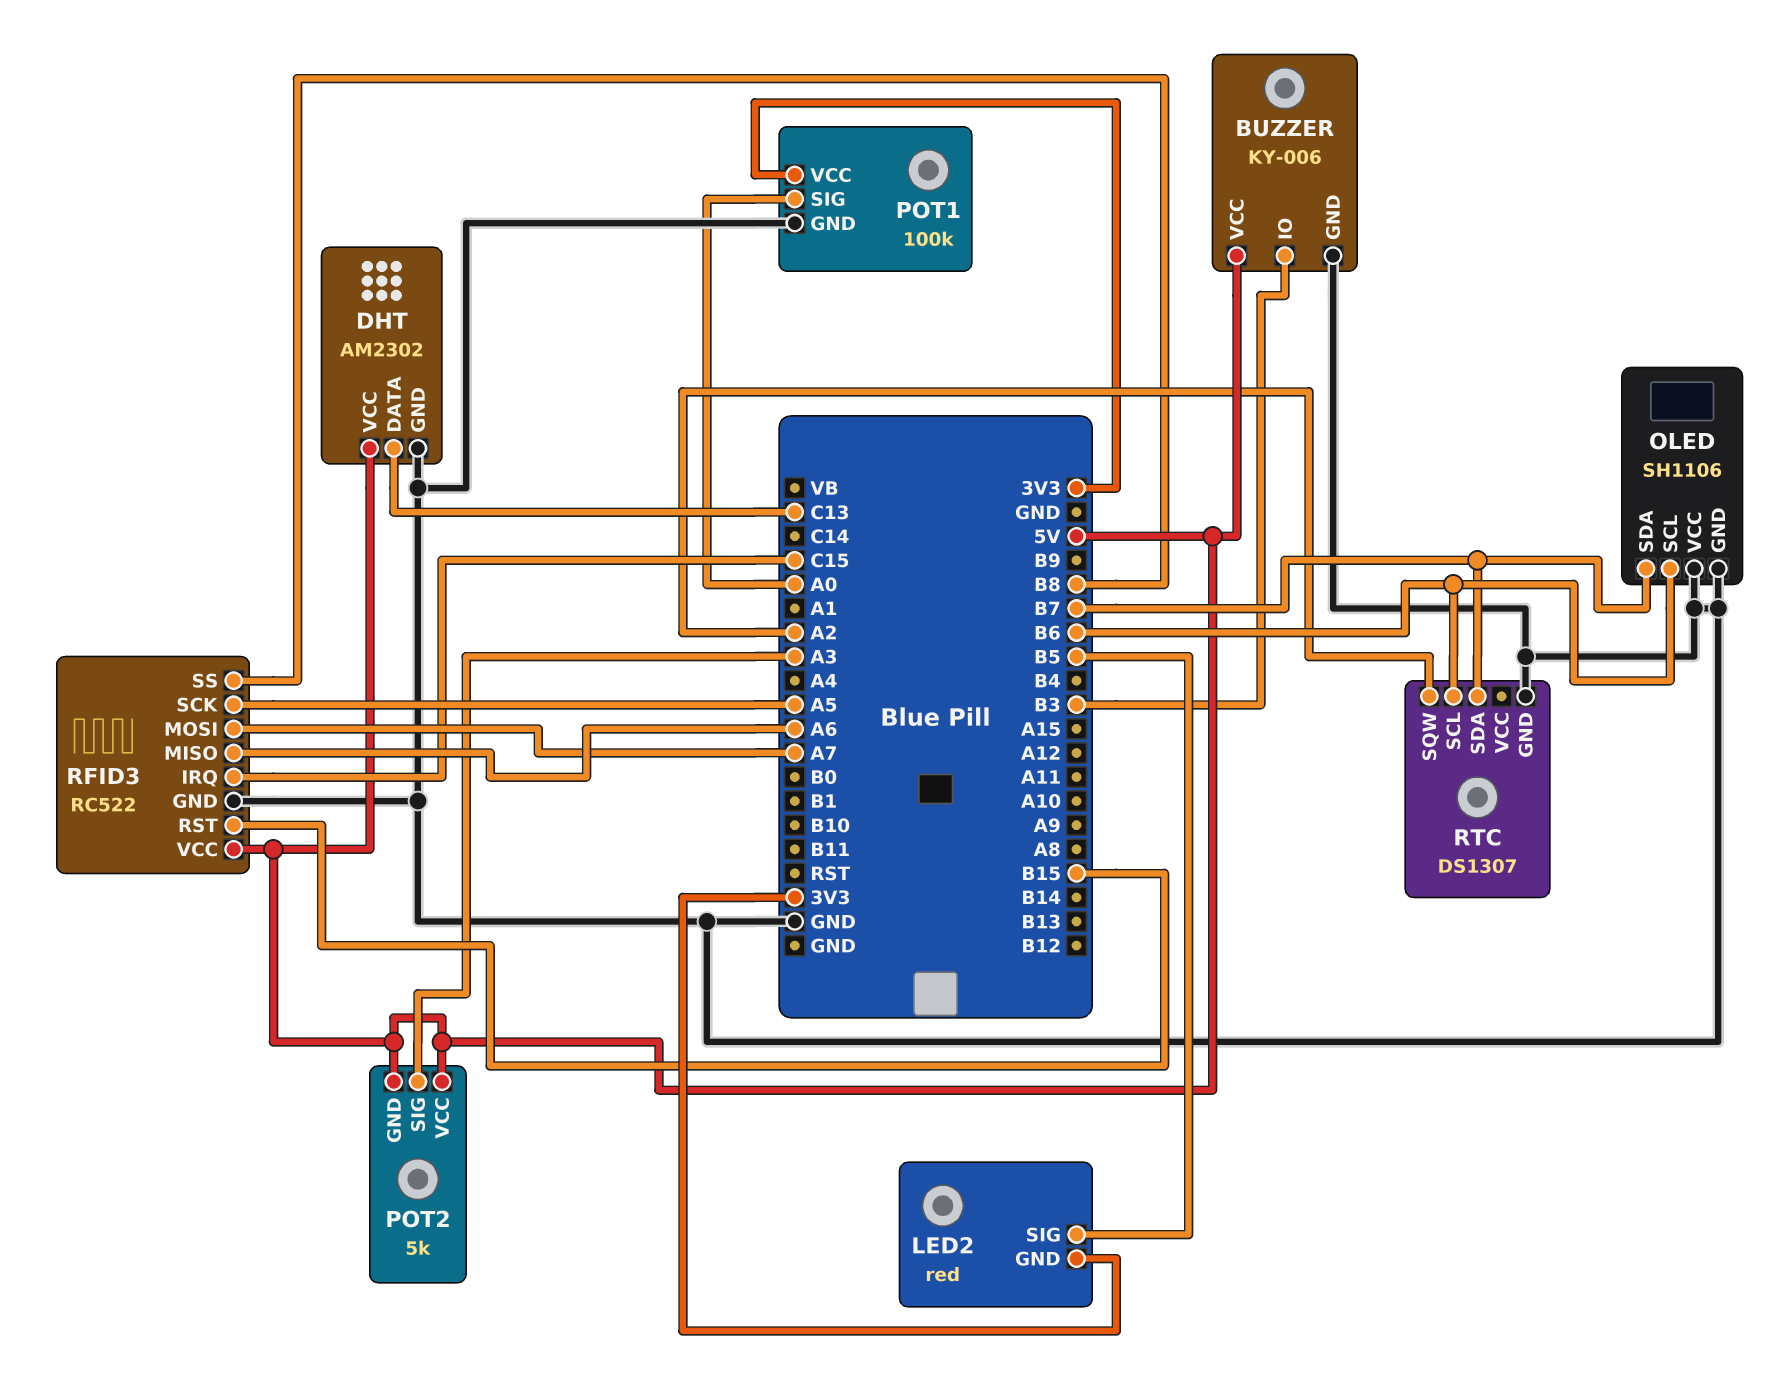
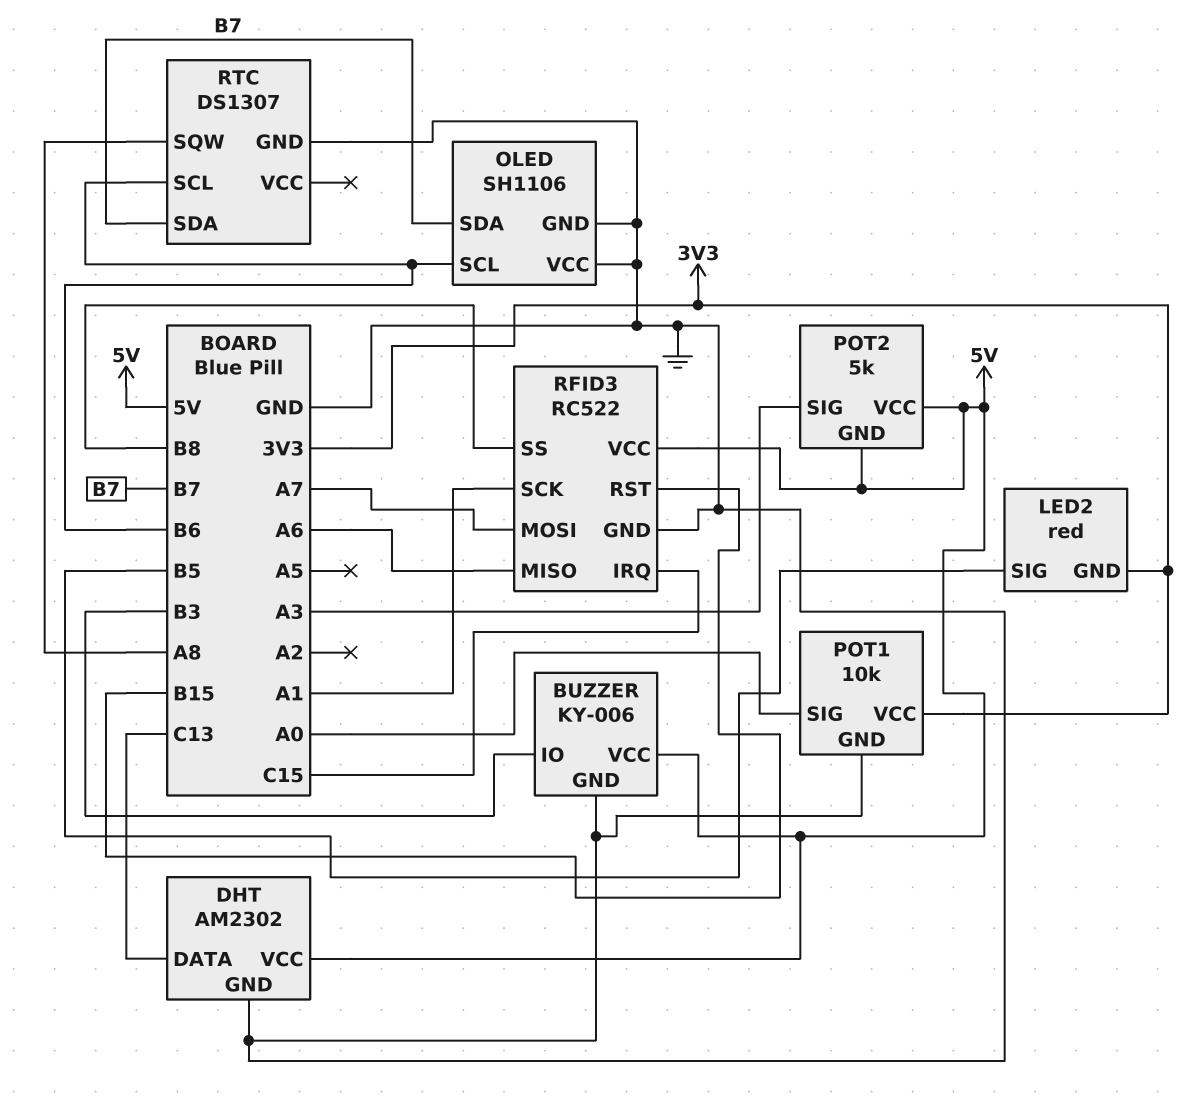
POT1: 100k -> 10k
RFID3 pin SCK: A5 -> A1
RTC pin SQW: A2 -> A8

